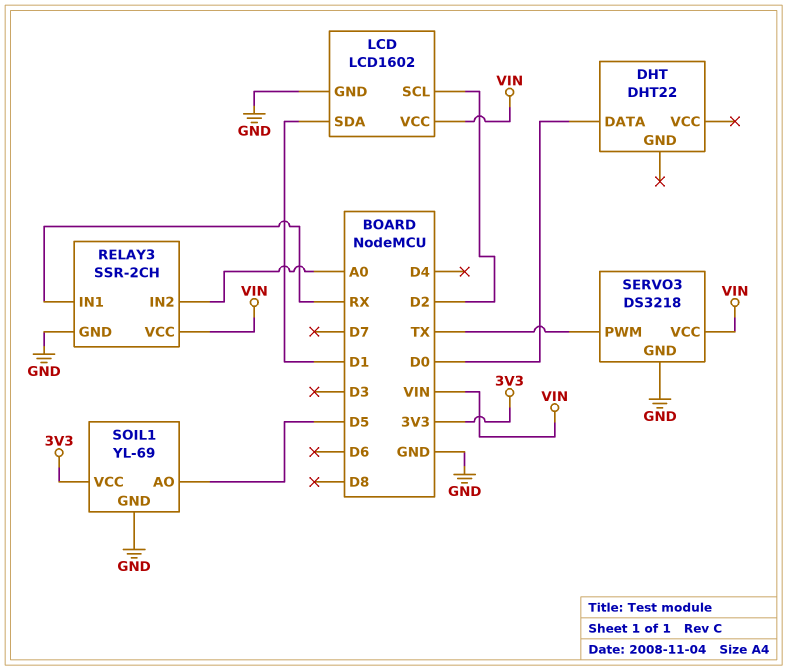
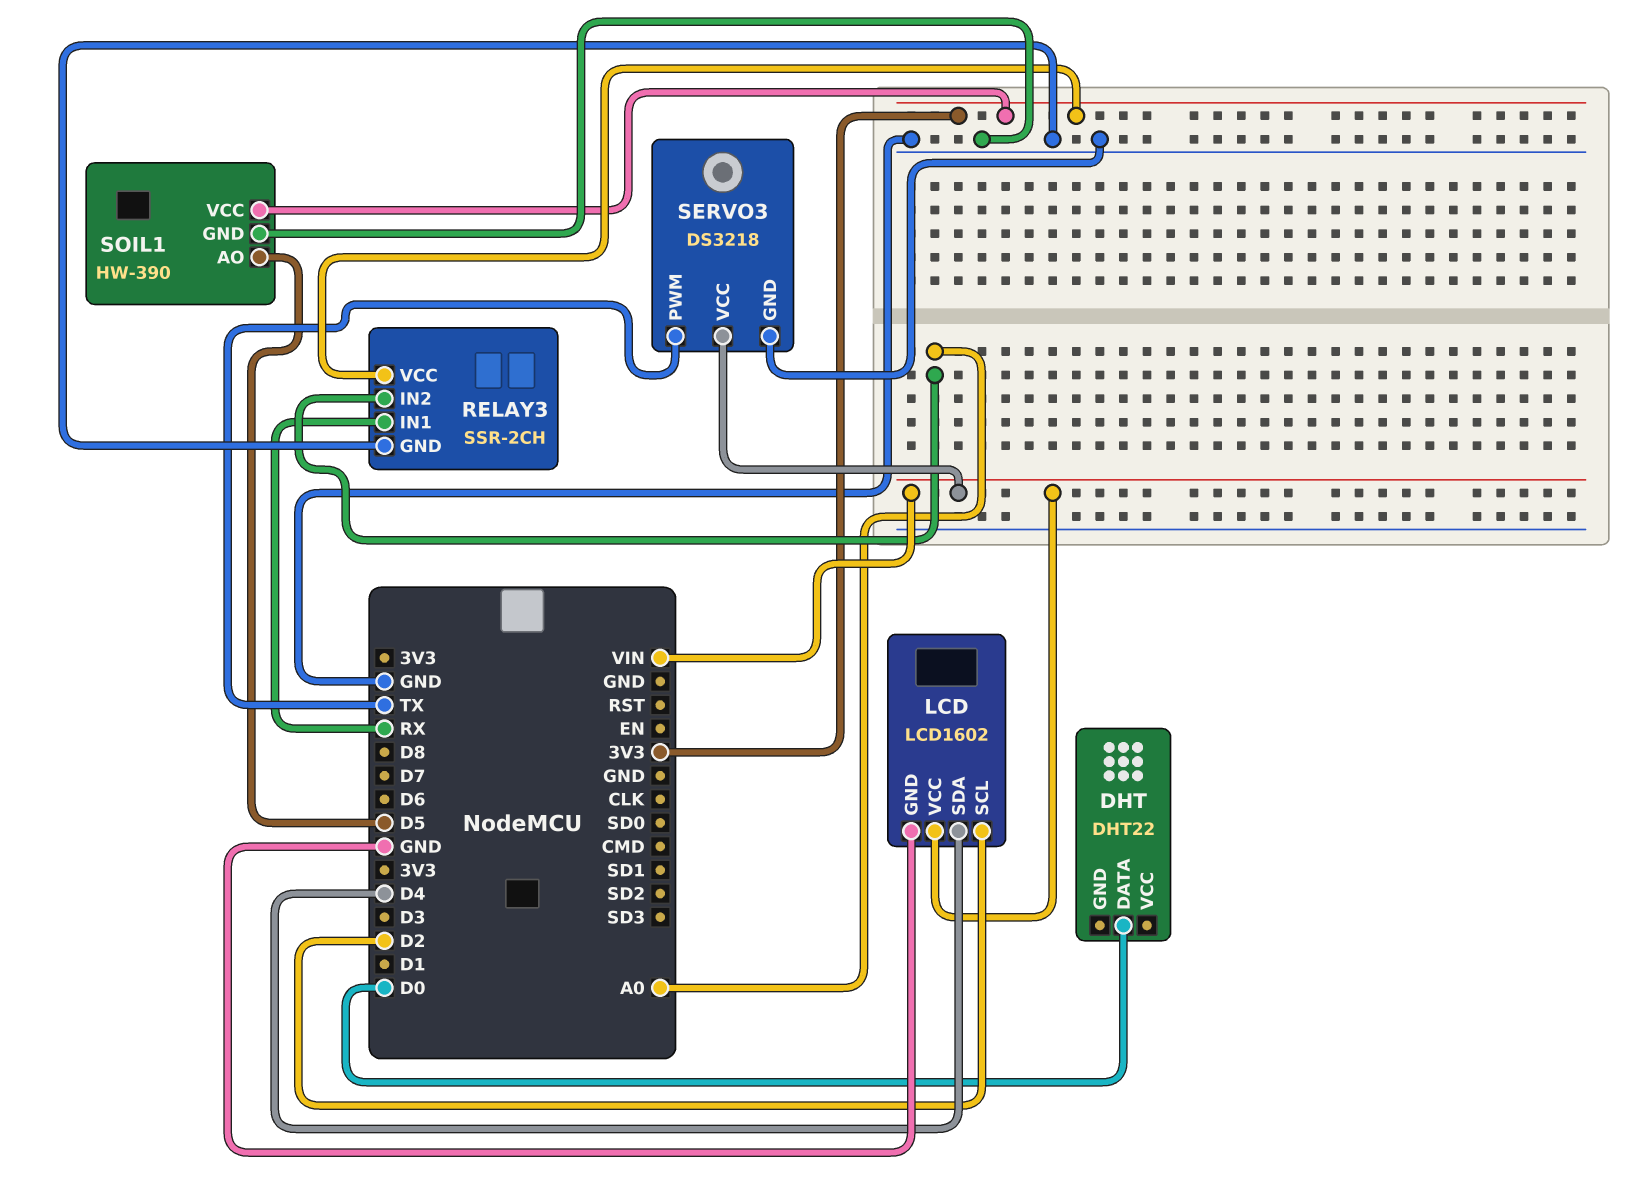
LCD pin SDA: D1 -> D4
RELAY3 pin VCC: VIN -> 3V3
SOIL1: YL-69 -> HW-390

